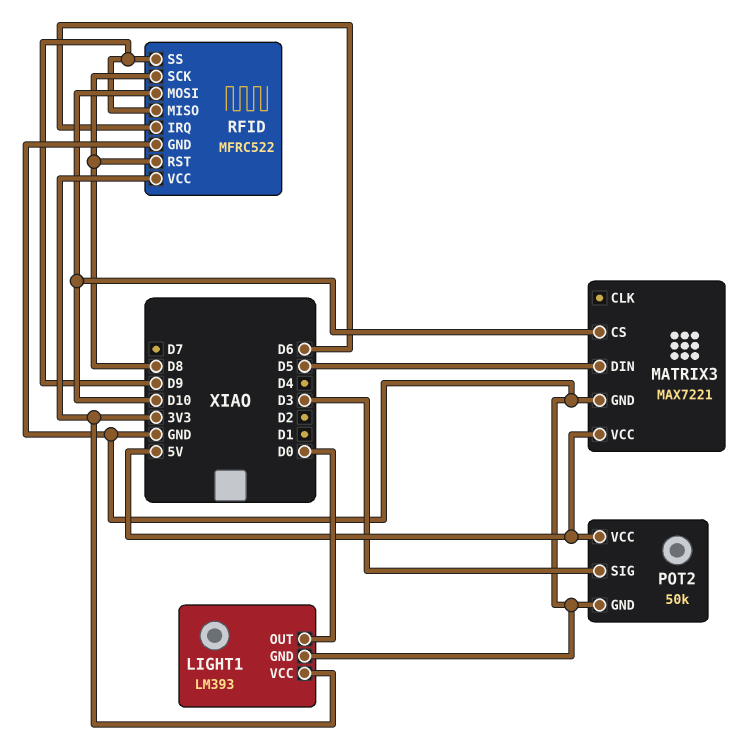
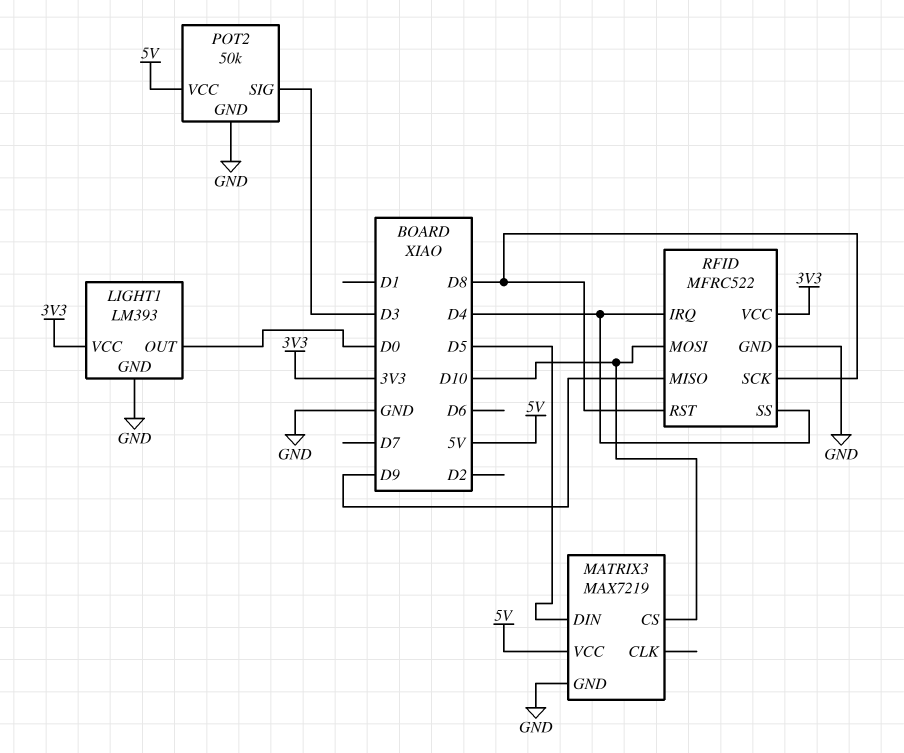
MATRIX3: MAX7221 -> MAX7219
RFID pin IRQ: D6 -> D4
RFID pin SS: D9 -> D4

